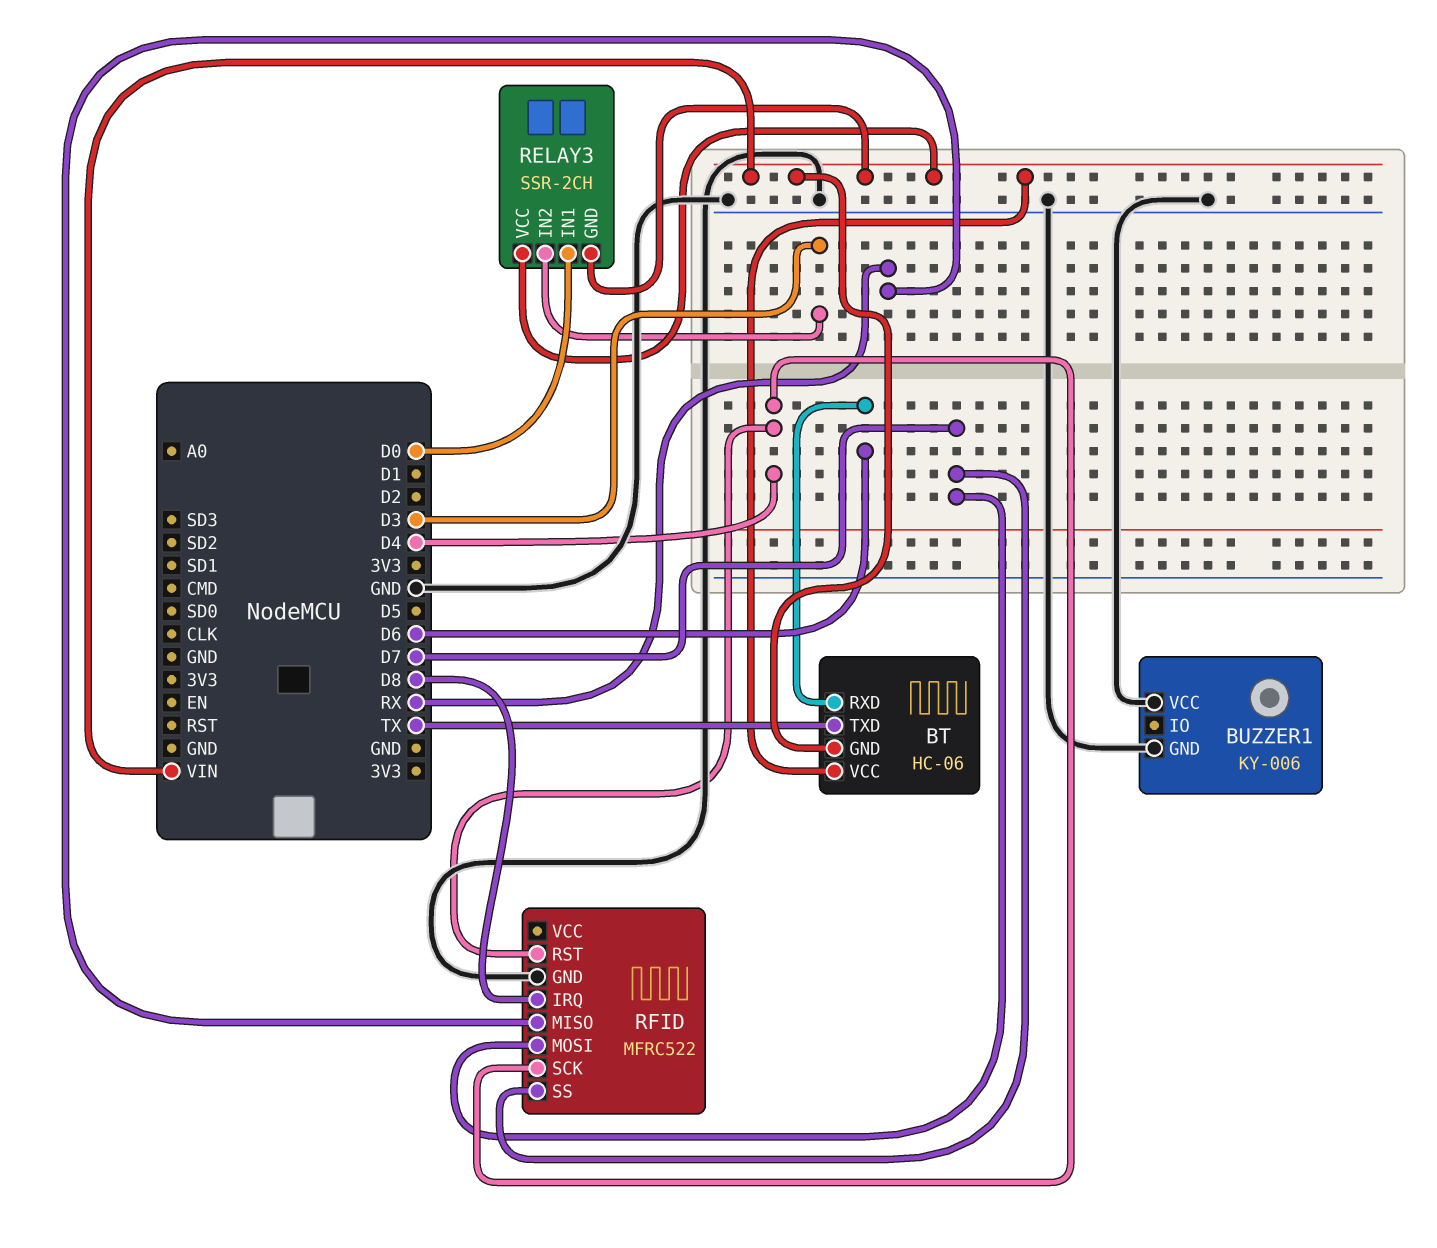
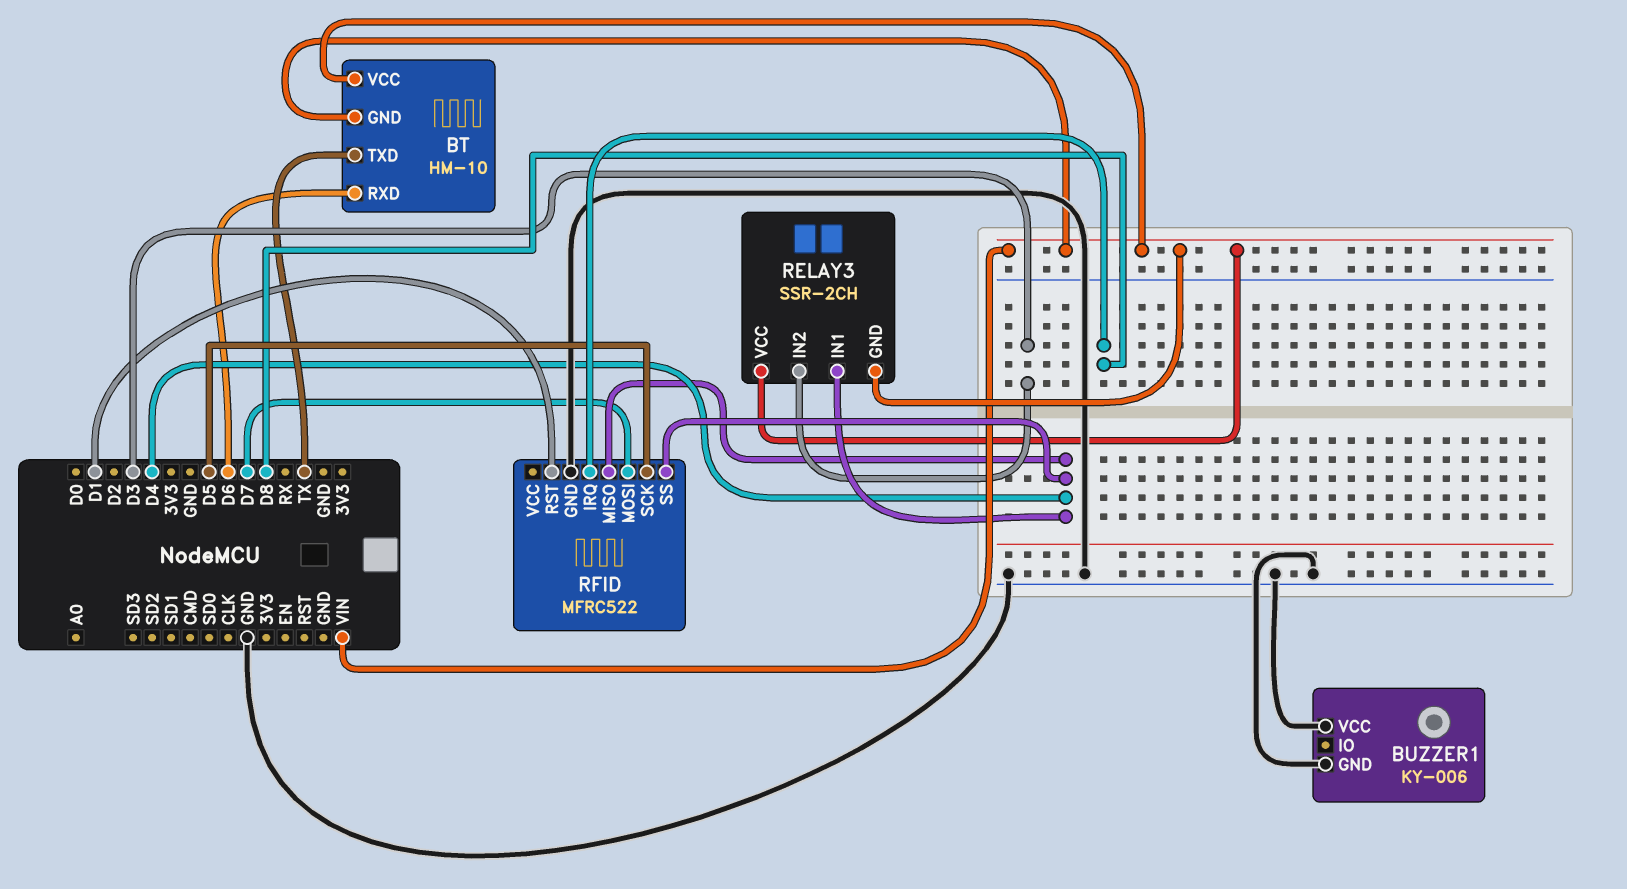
BT: HC-06 -> HM-10
RELAY3 pin IN1: D0 -> D4
RFID pin MISO: RX -> D4
RFID pin RST: D4 -> D1
RFID pin SCK: D4 -> D5
RFID pin SS: D7 -> D4

